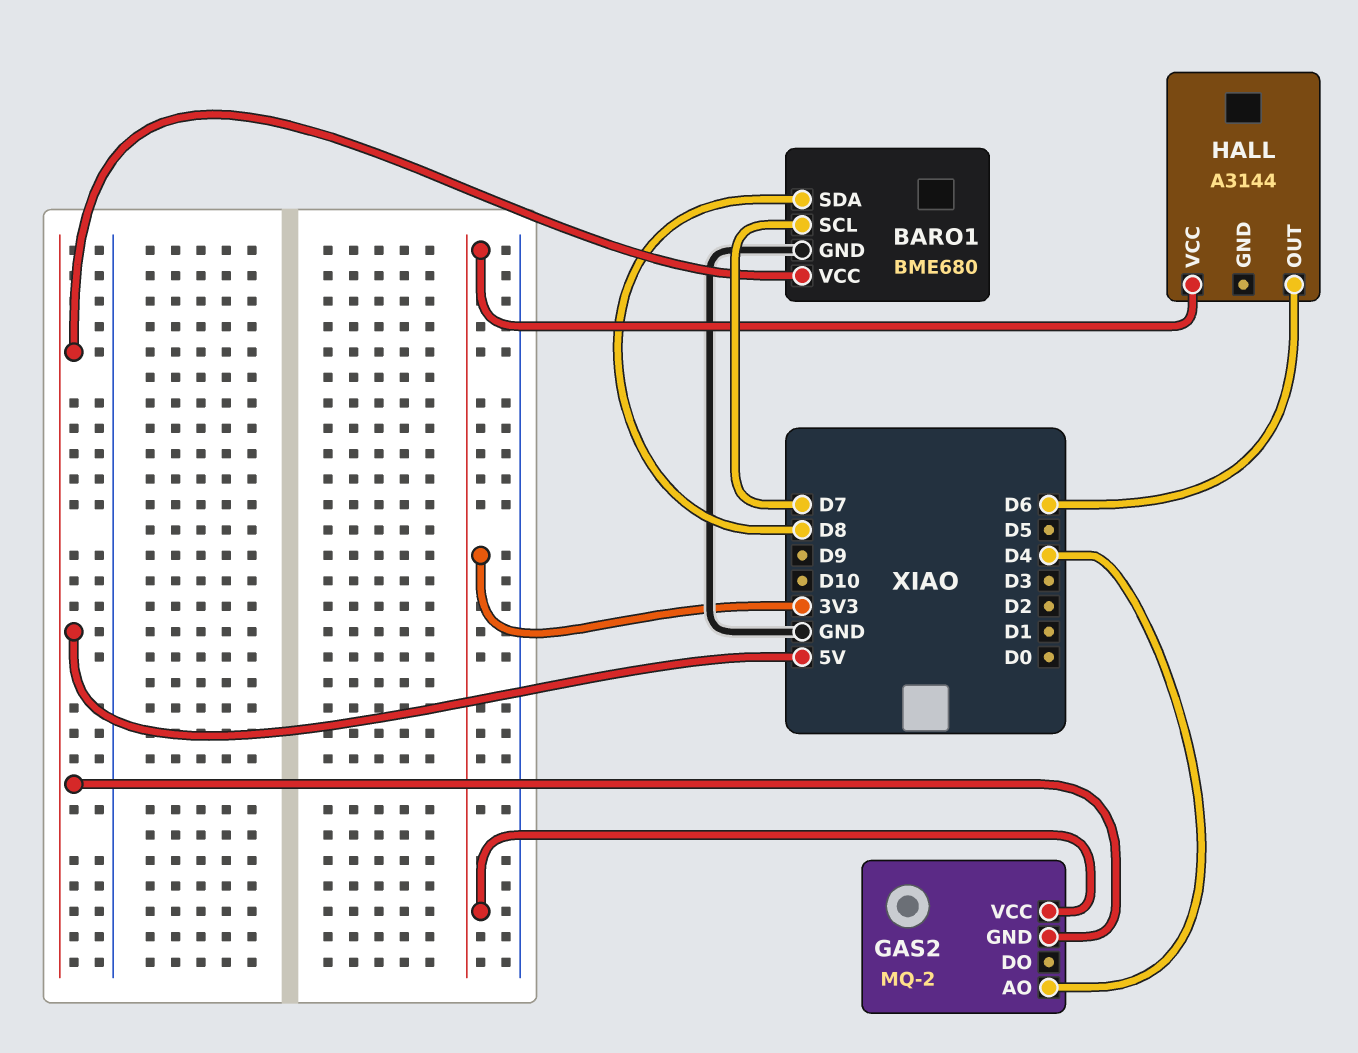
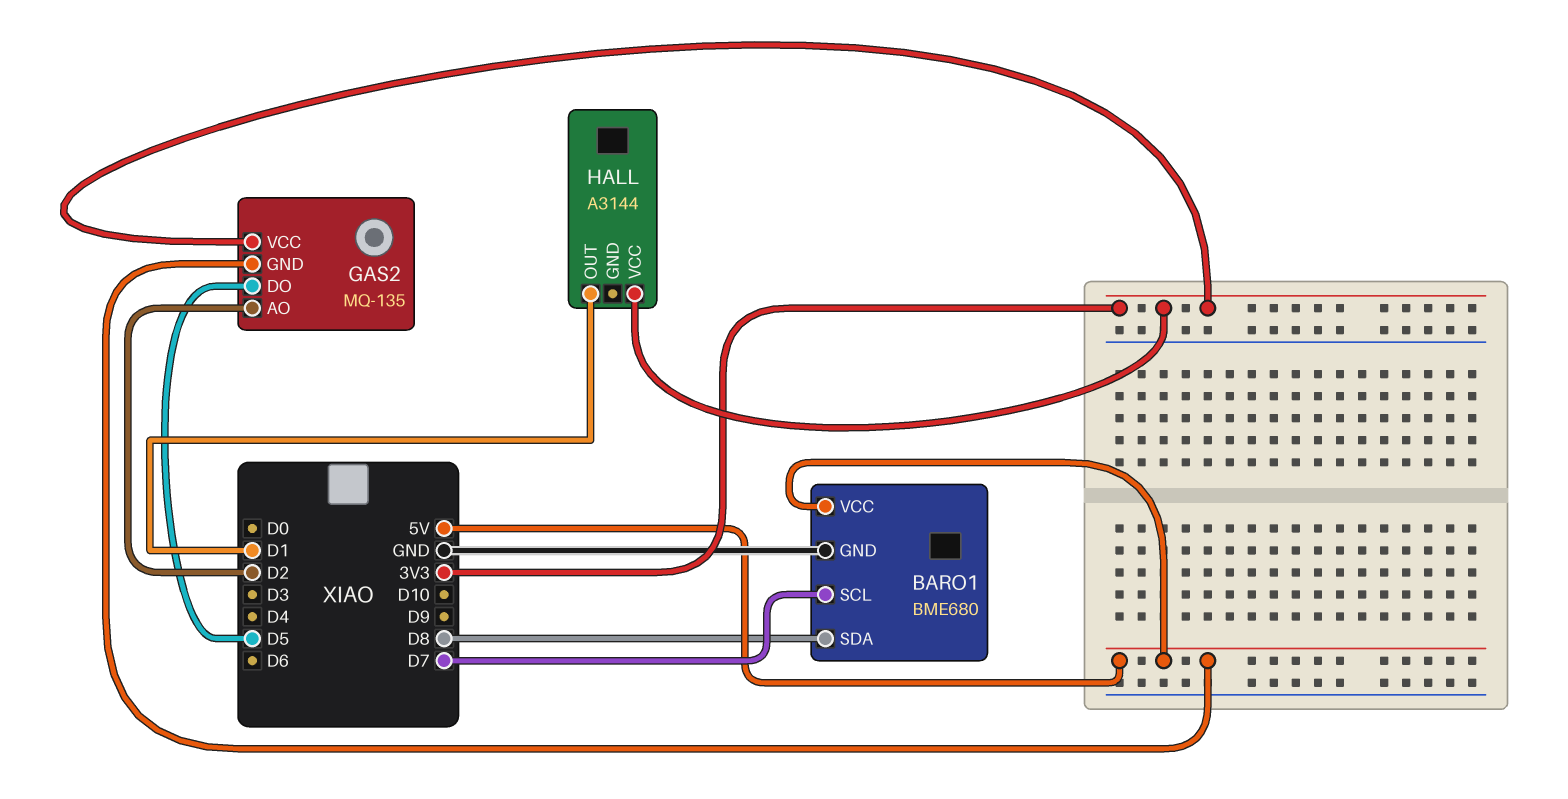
GAS2: MQ-2 -> MQ-135
GAS2 pin AO: D4 -> D2
GAS2 pin DO: none -> D5
HALL pin OUT: D6 -> D1

